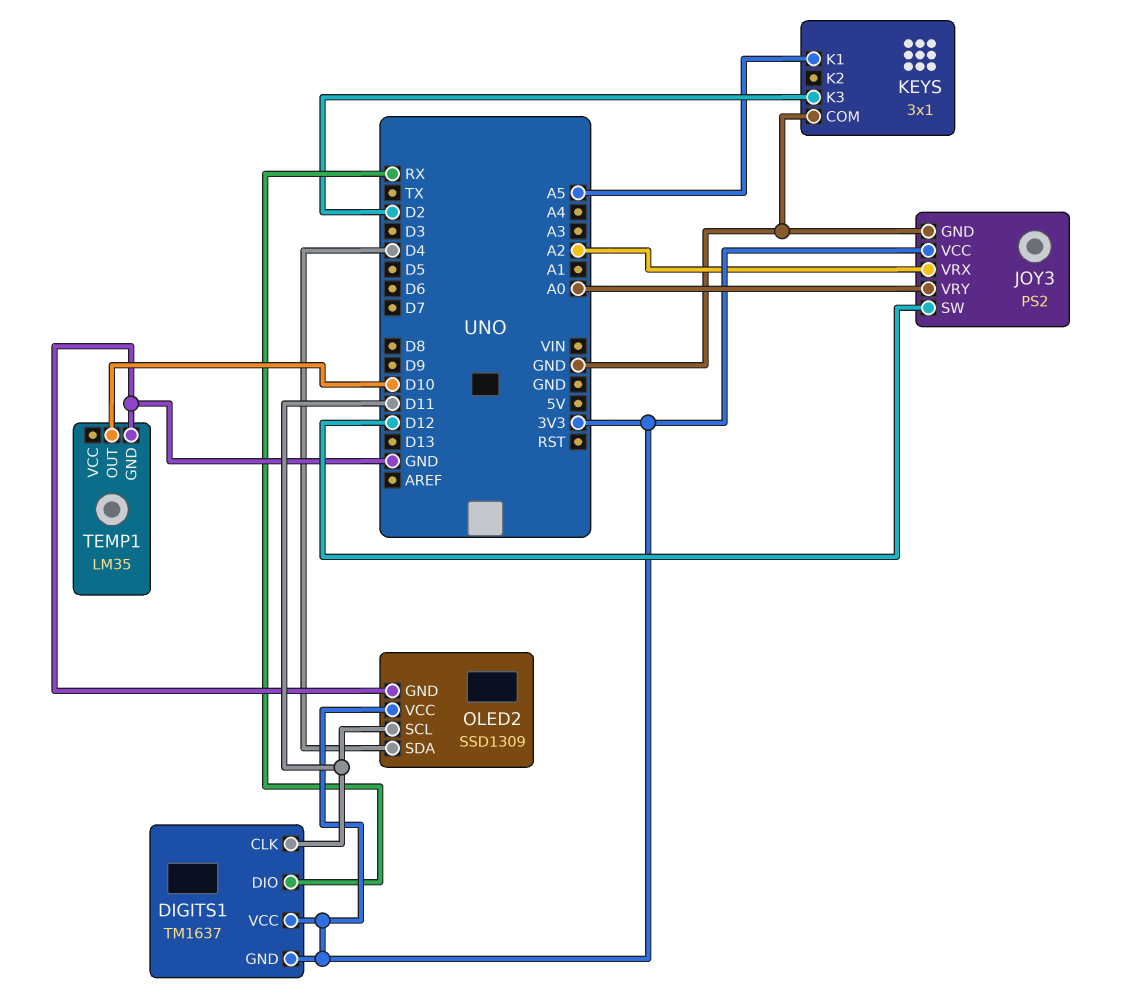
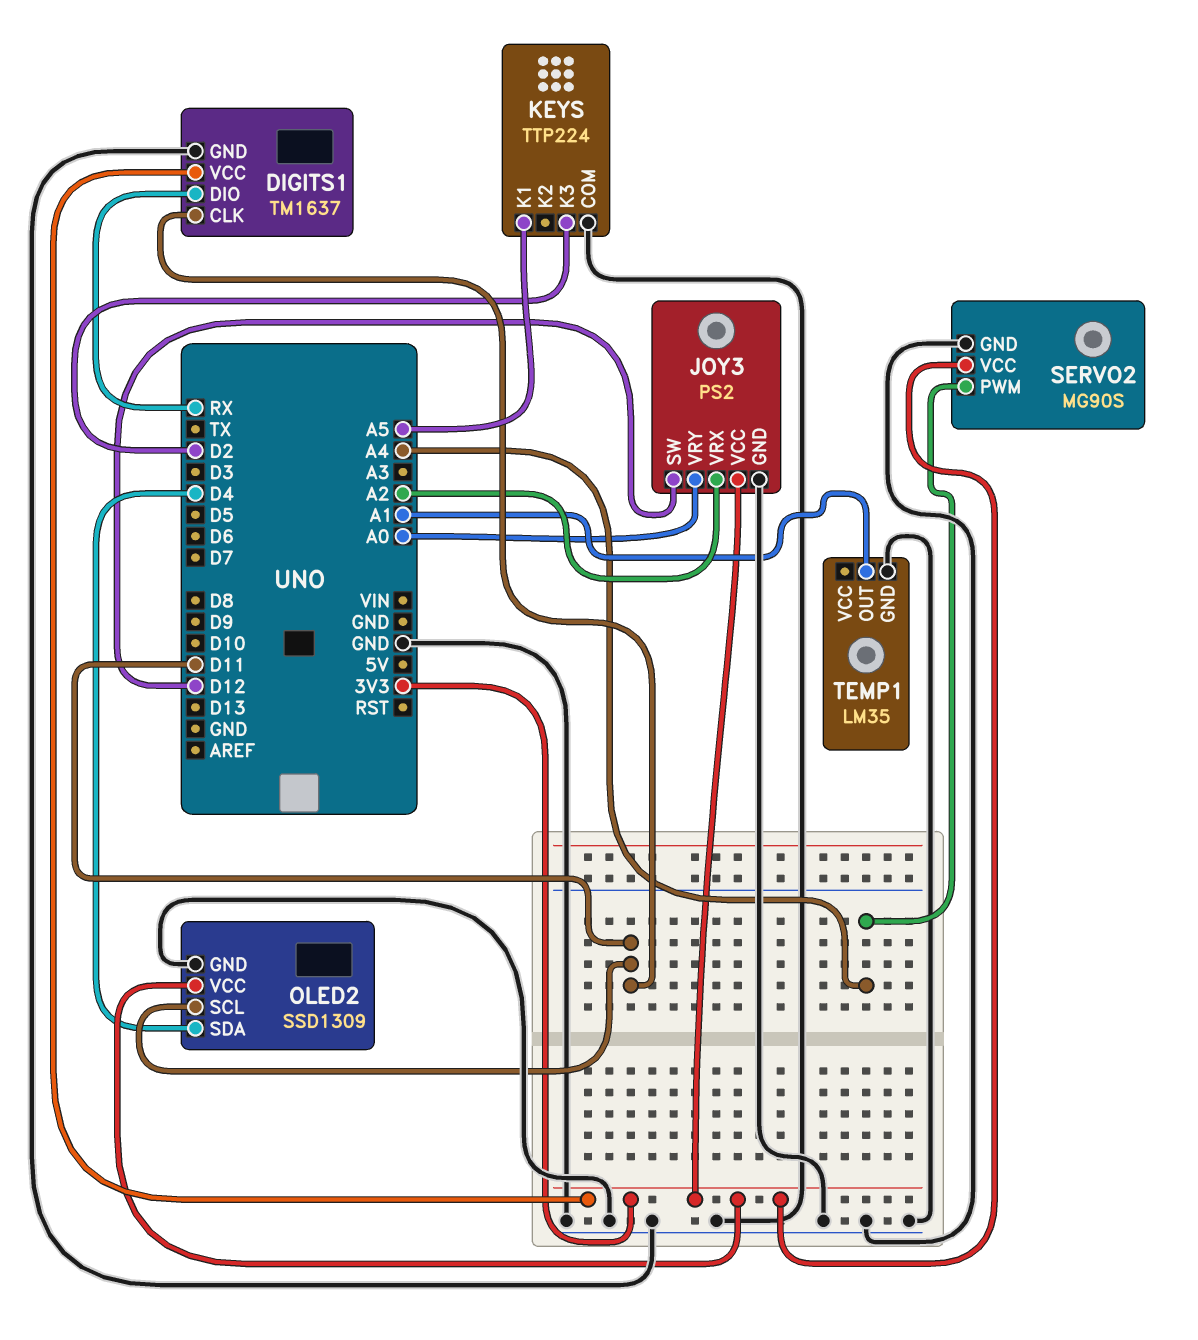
DIGITS1 pin GND: 3V3 -> GND
KEYS: 3x1 -> TTP224
SERVO2: none -> MG90S
SERVO2 pin GND: none -> GND
SERVO2 pin PWM: none -> A4
SERVO2 pin VCC: none -> 3V3
TEMP1 pin OUT: D10 -> A1

